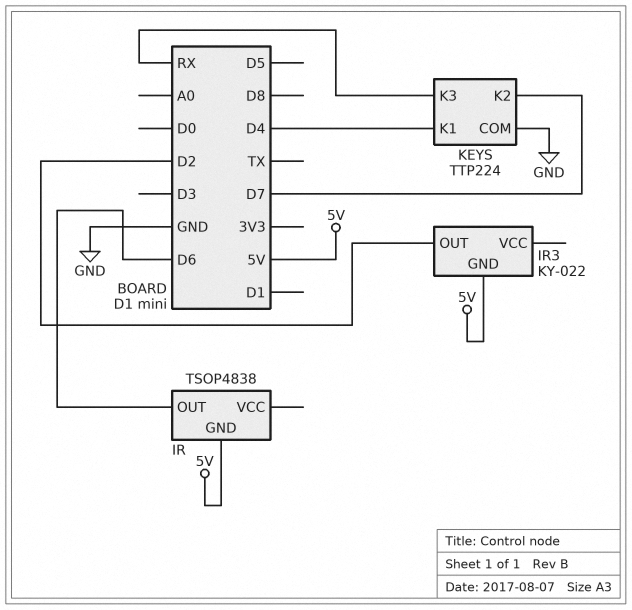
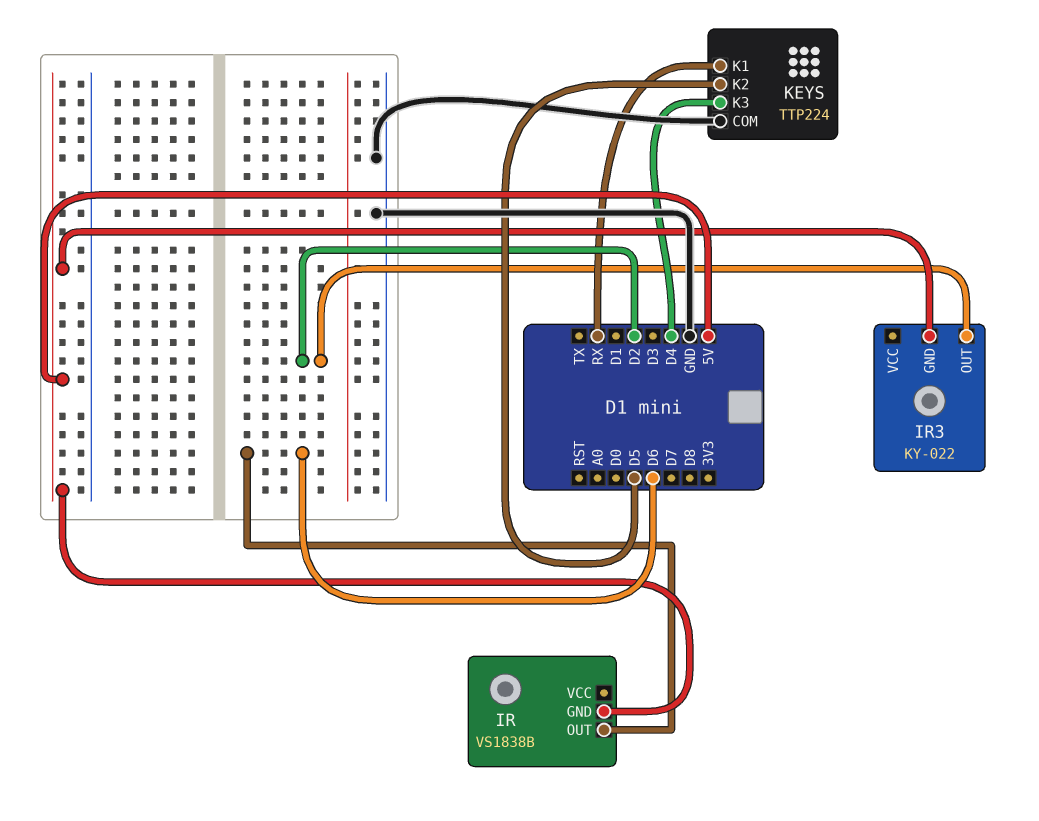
IR: TSOP4838 -> VS1838B
KEYS pin K1: D4 -> RX
KEYS pin K2: D7 -> D5
KEYS pin K3: RX -> D4

